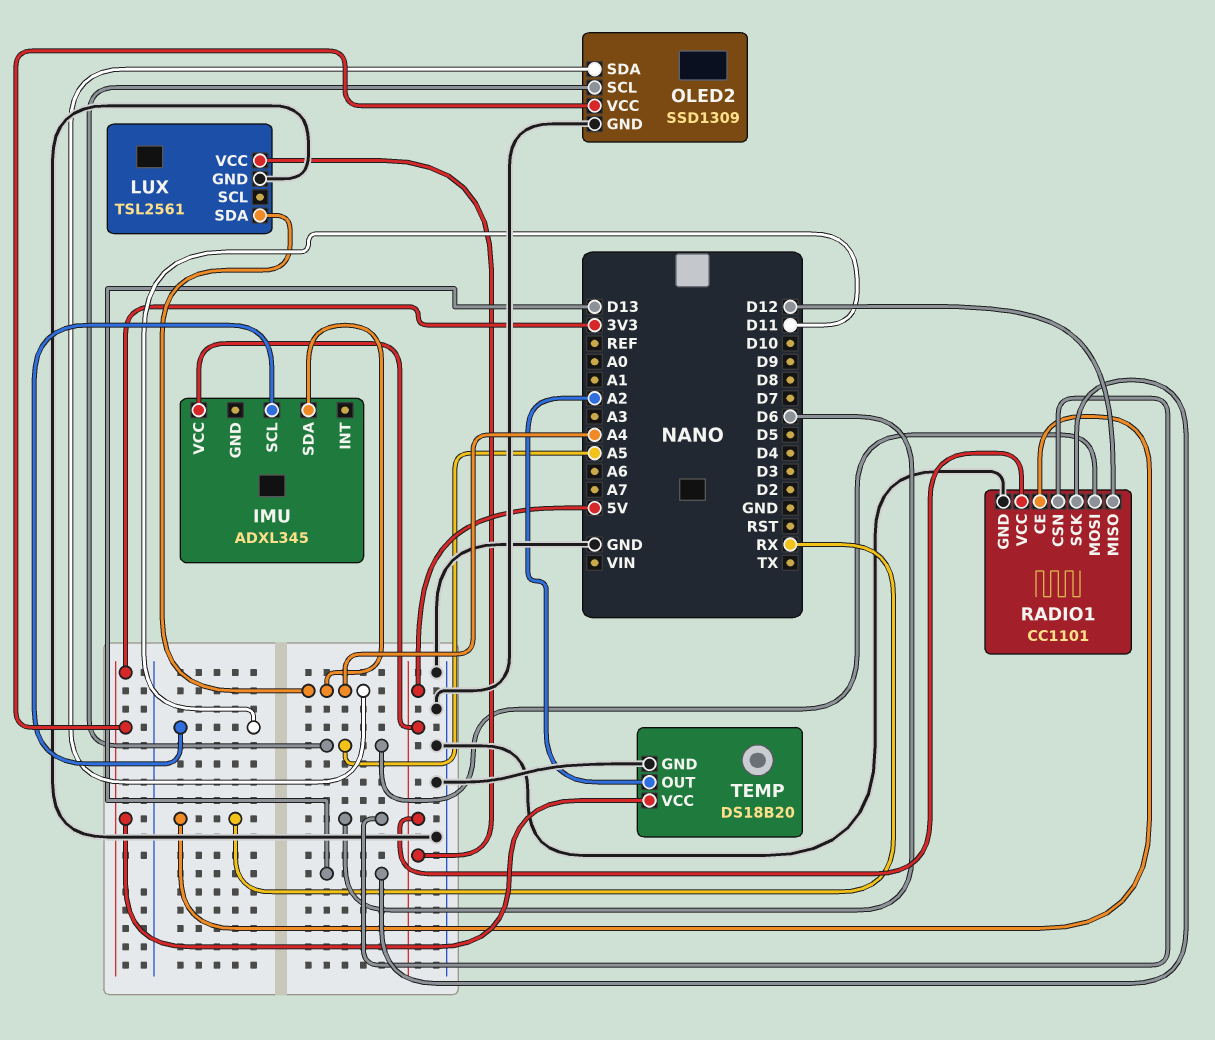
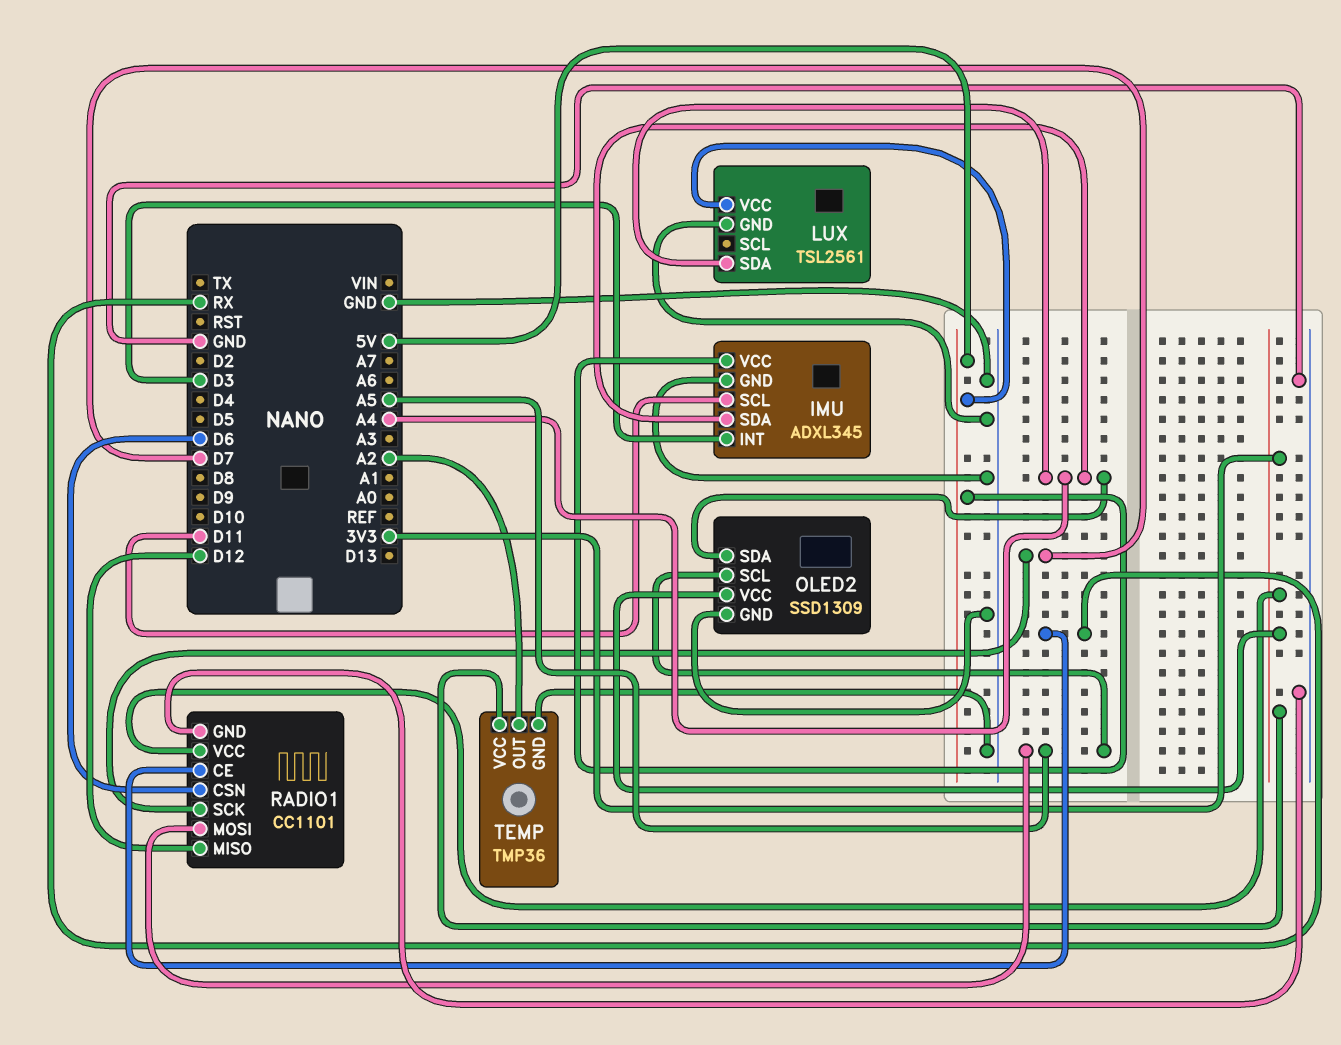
IMU pin GND: none -> GND
IMU pin INT: none -> D3
RADIO1 pin SCK: D13 -> D7
RADIO1 pin VCC: 5V -> 3V3
TEMP: DS18B20 -> TMP36

